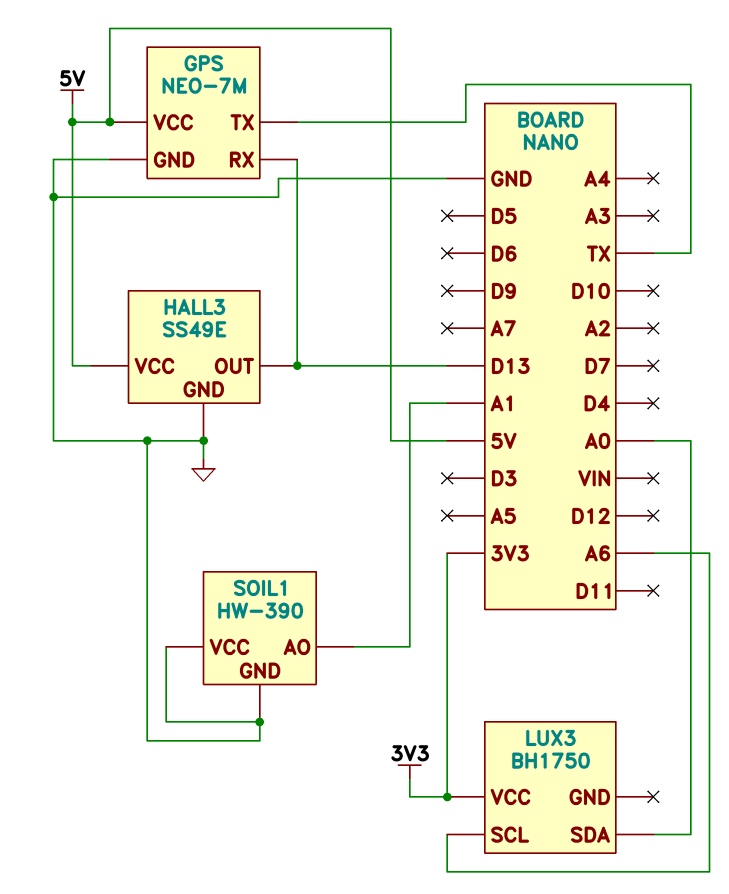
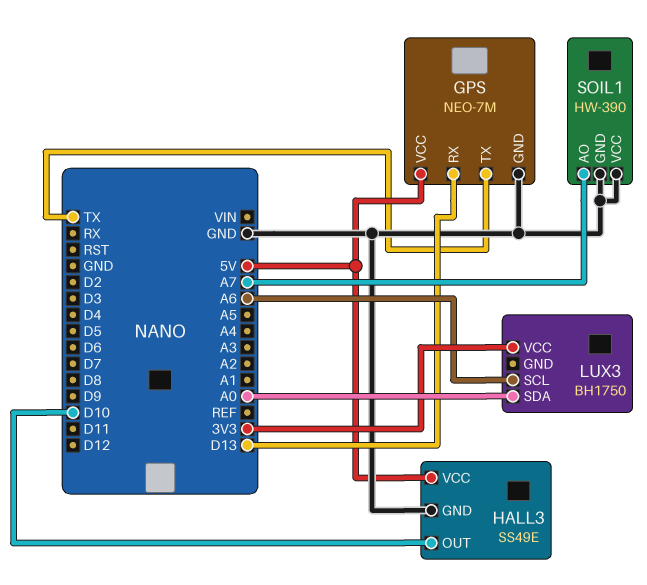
HALL3 pin OUT: D13 -> D10
SOIL1 pin AO: A1 -> A7

